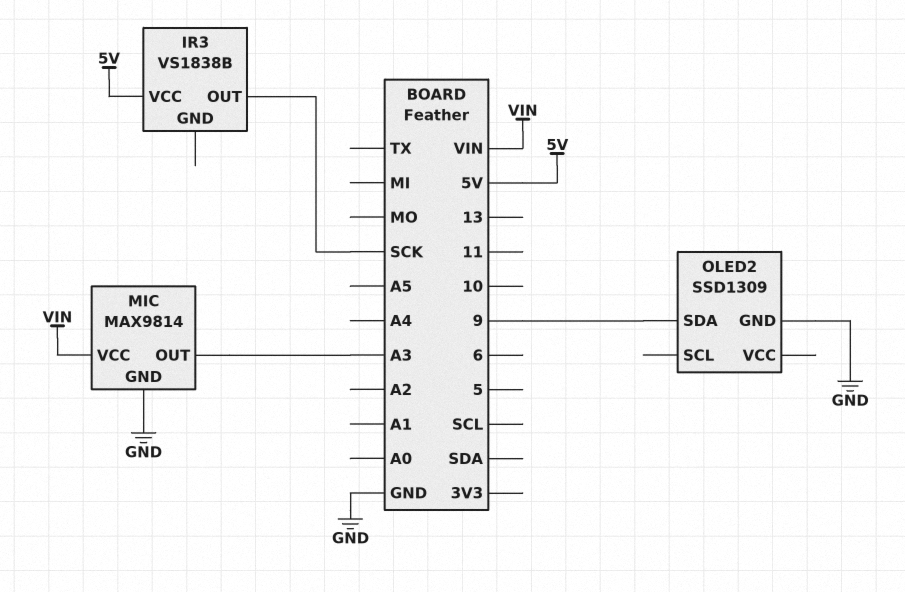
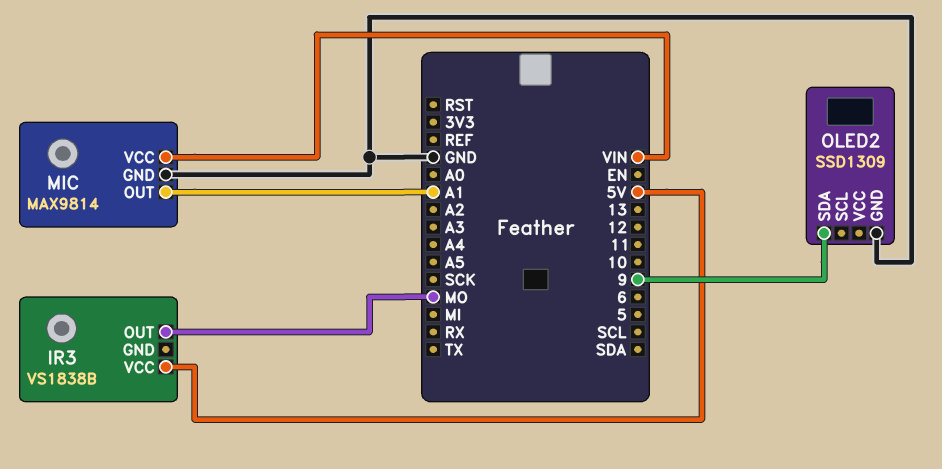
IR3 pin OUT: SCK -> MO
MIC pin OUT: A3 -> A1

